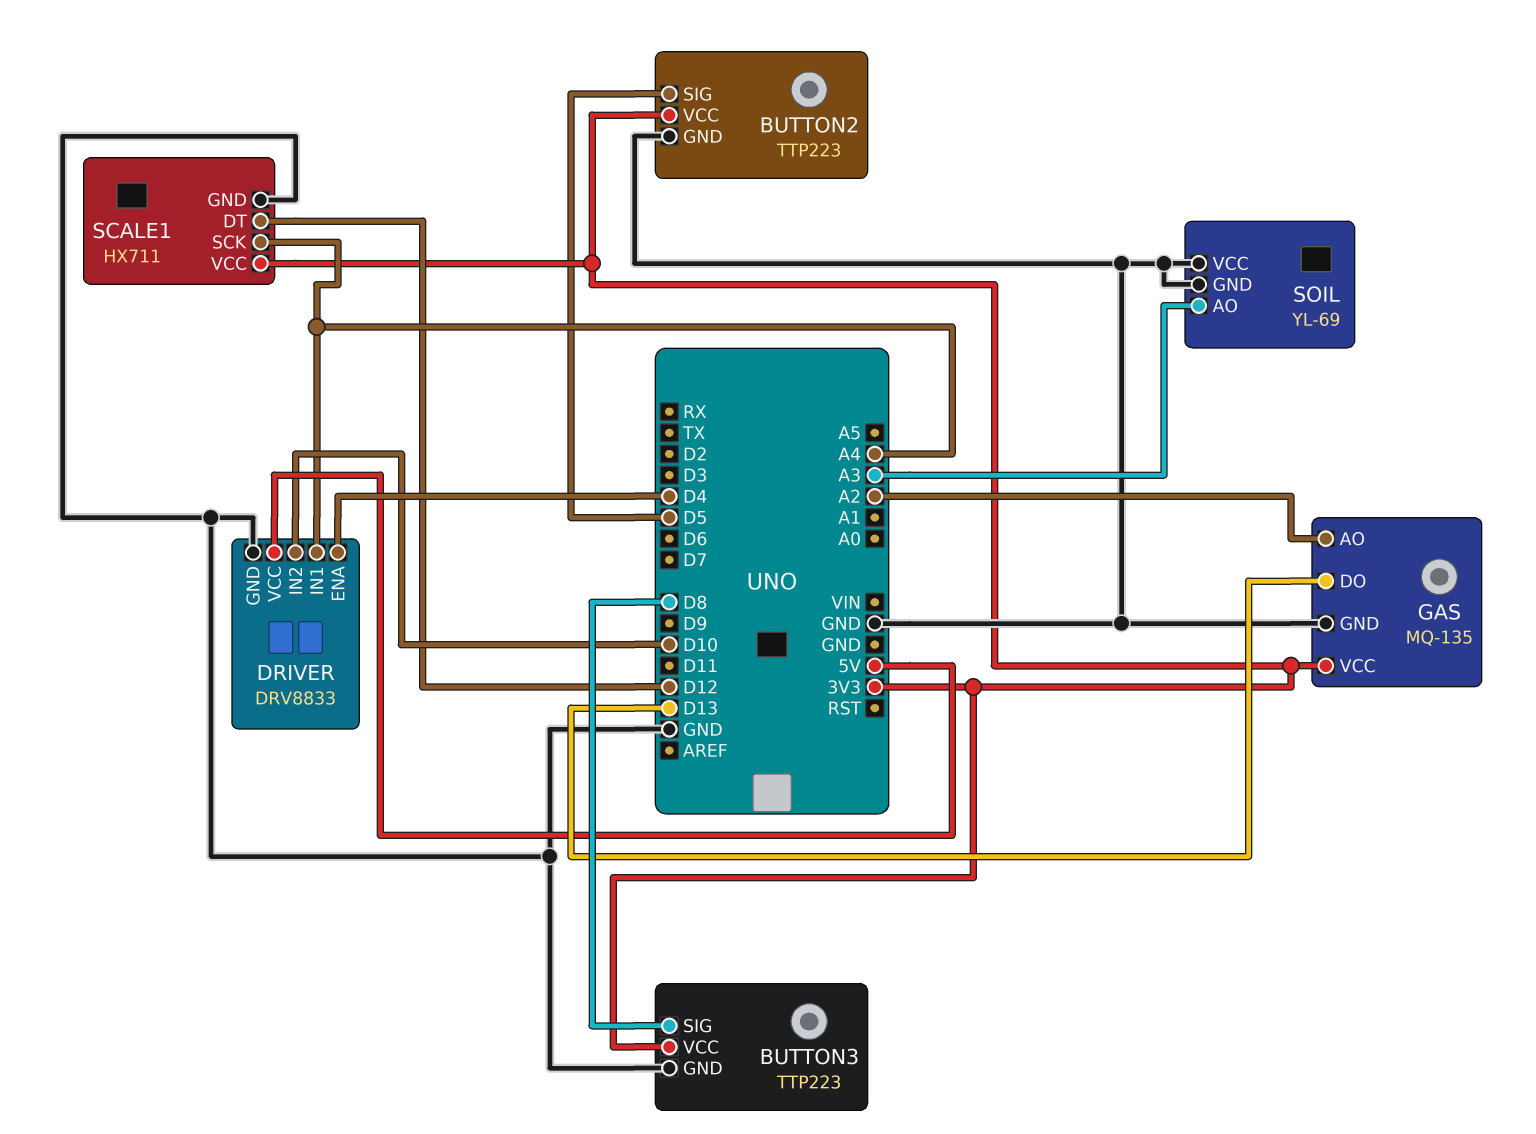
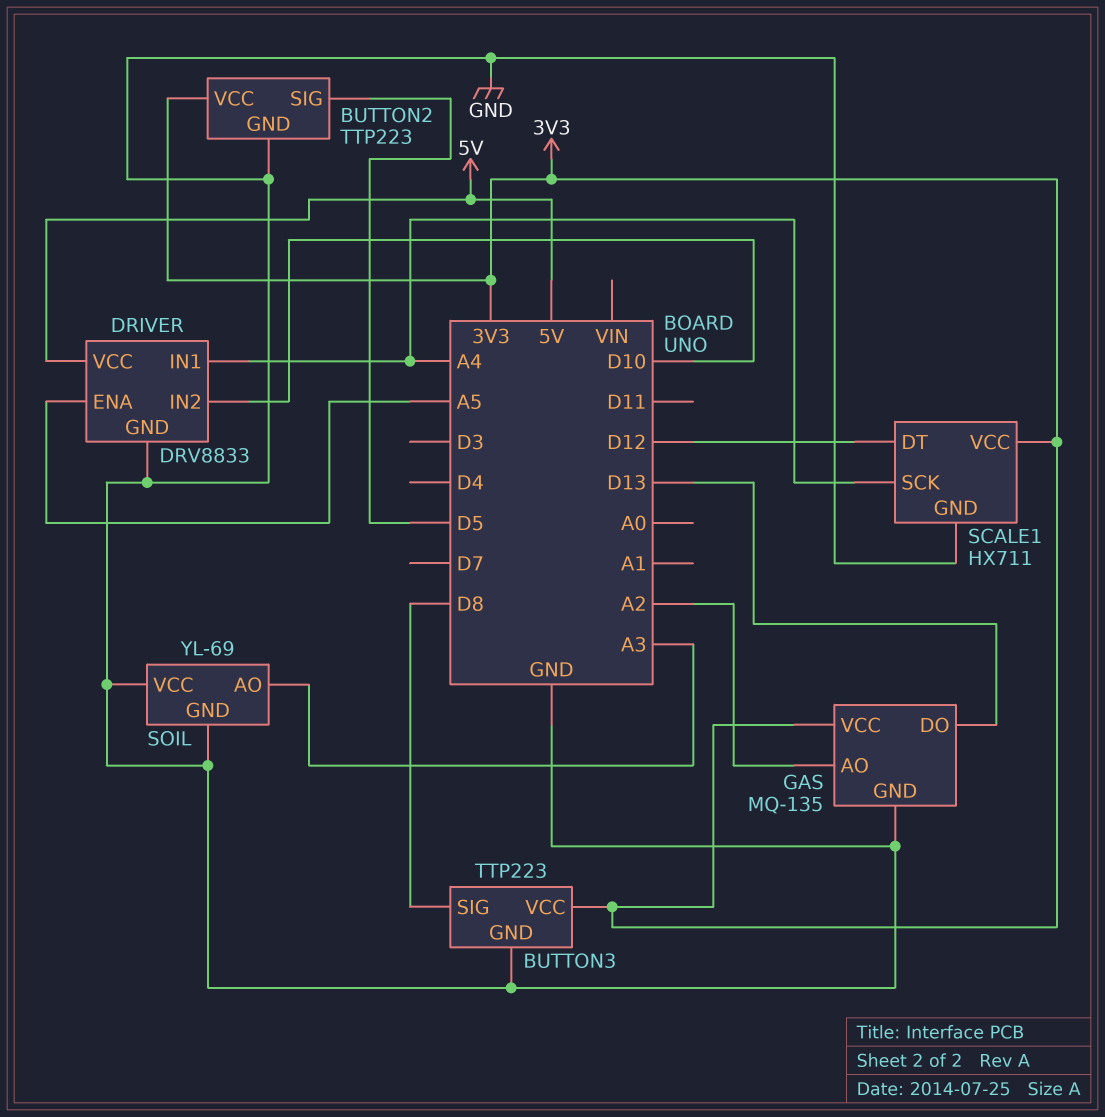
DRIVER pin ENA: D4 -> A5

